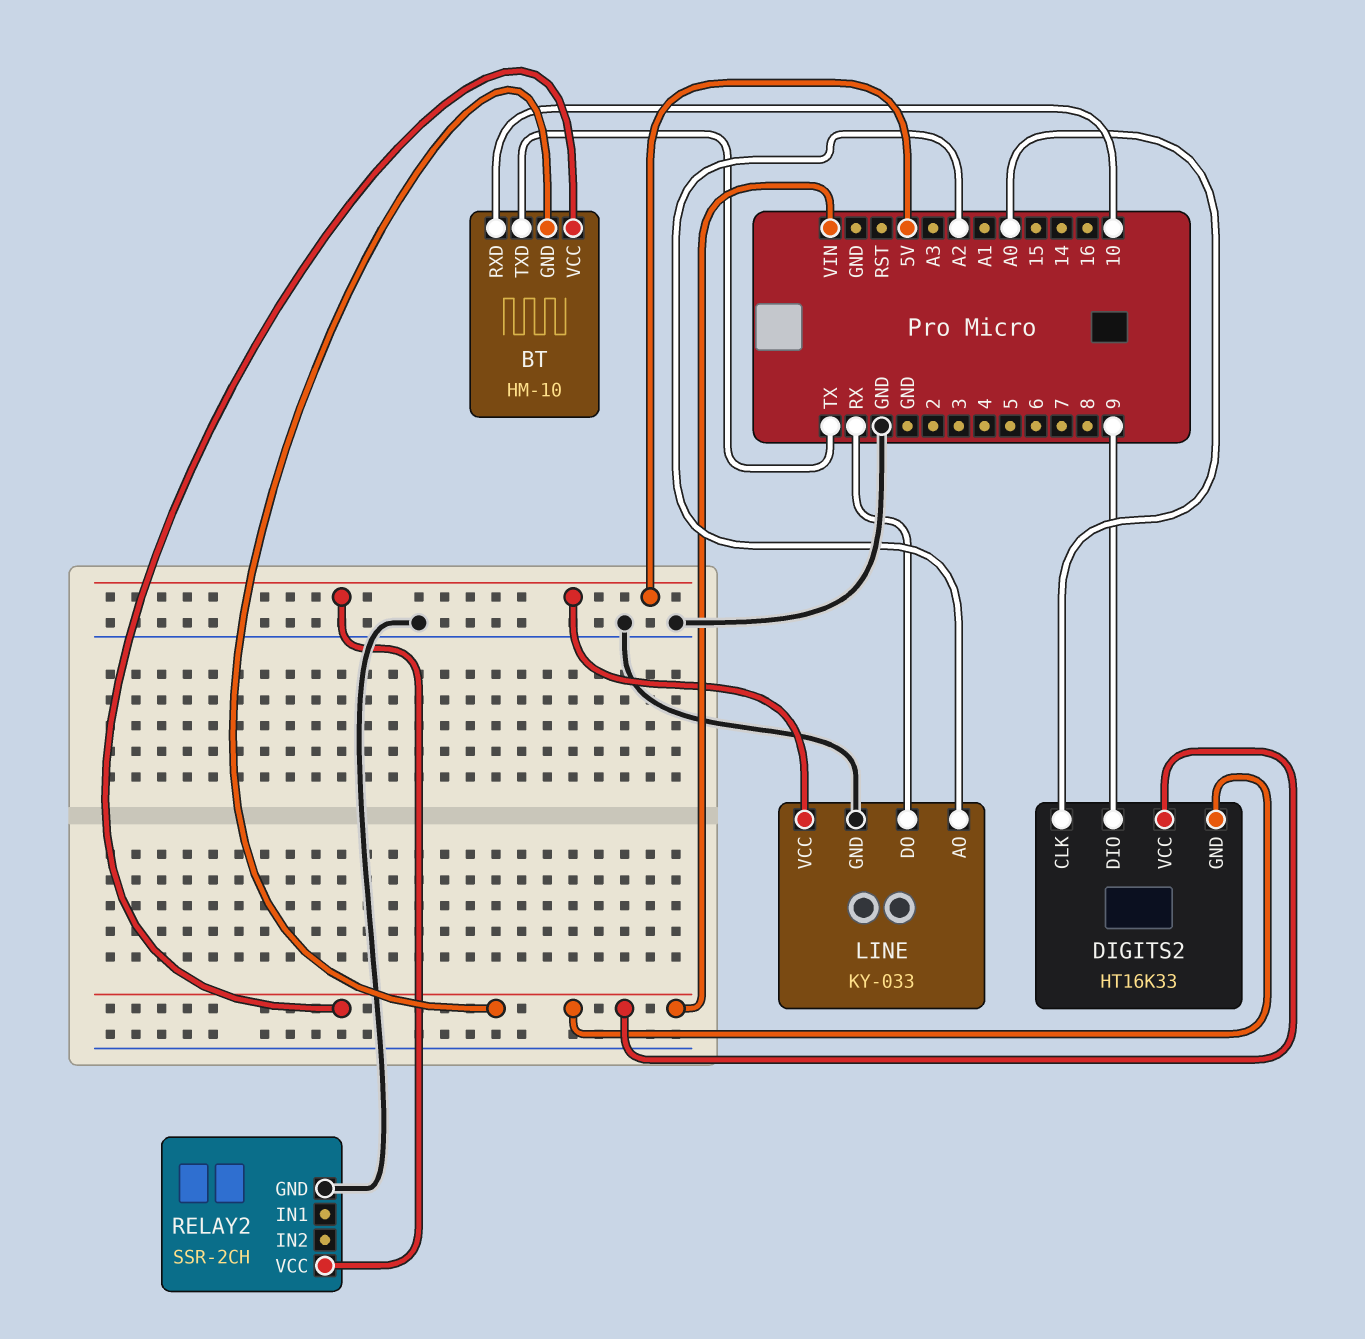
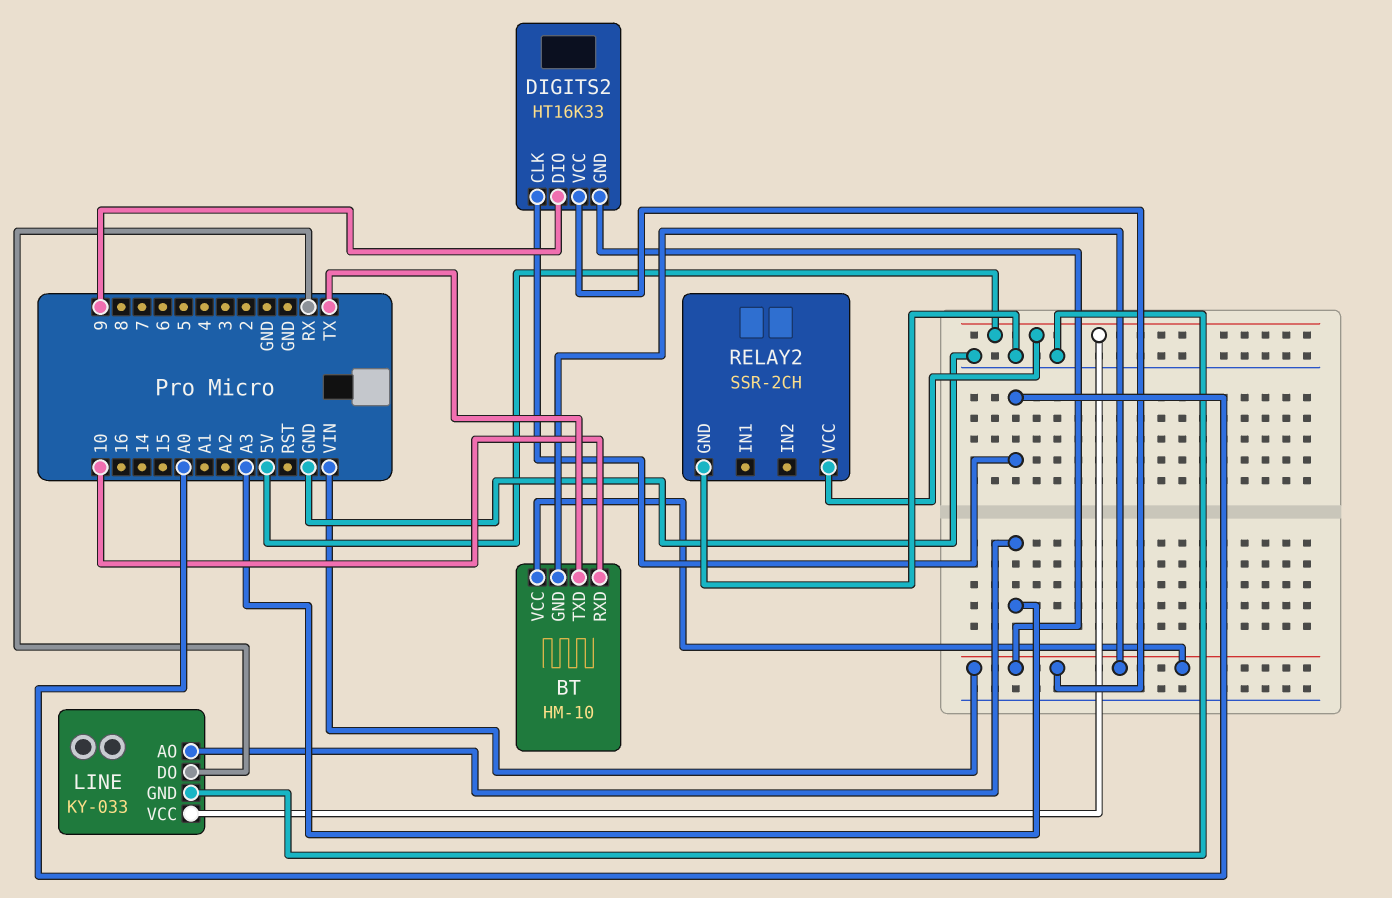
LINE pin AO: A2 -> A3

